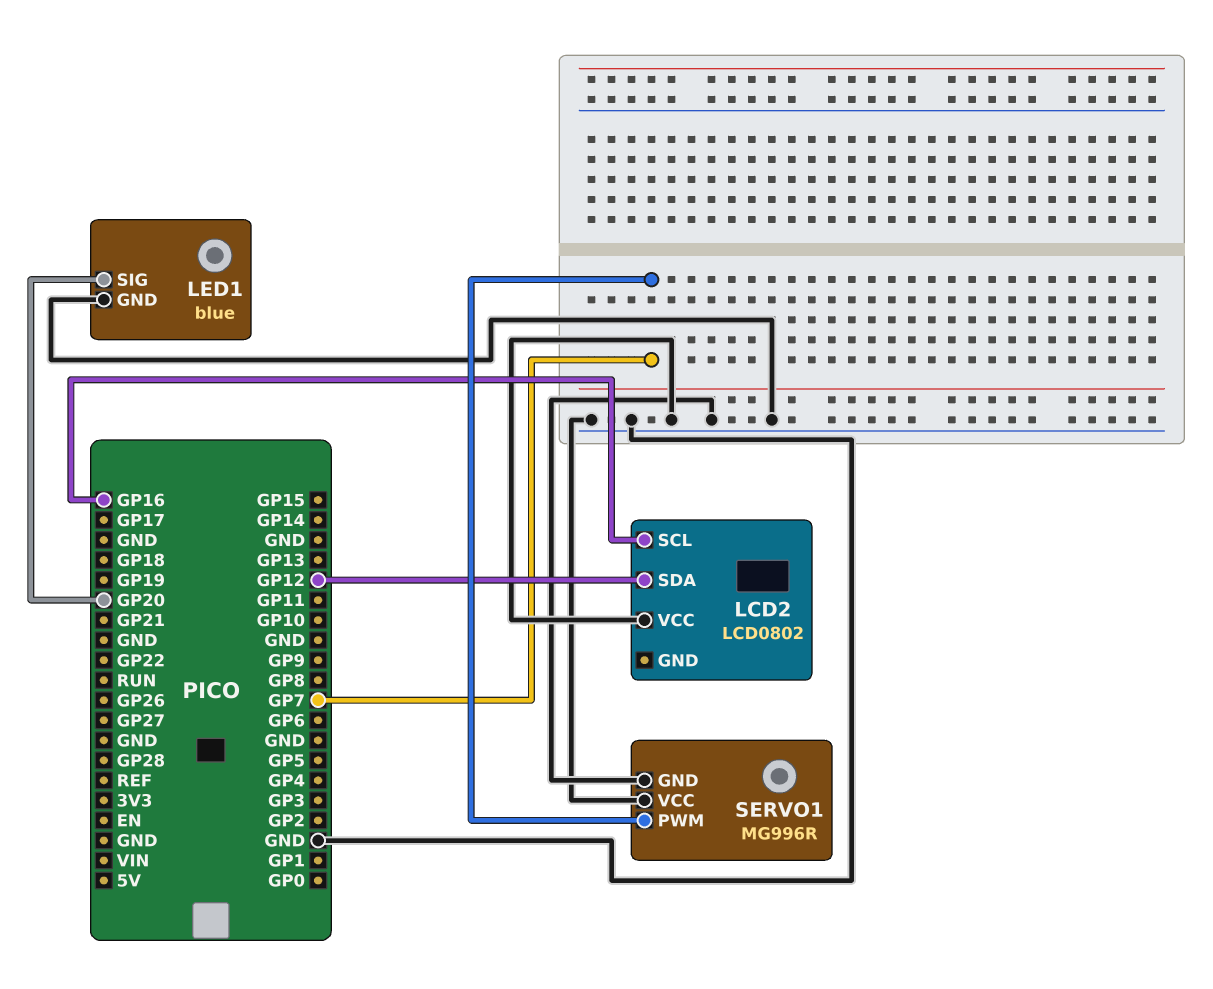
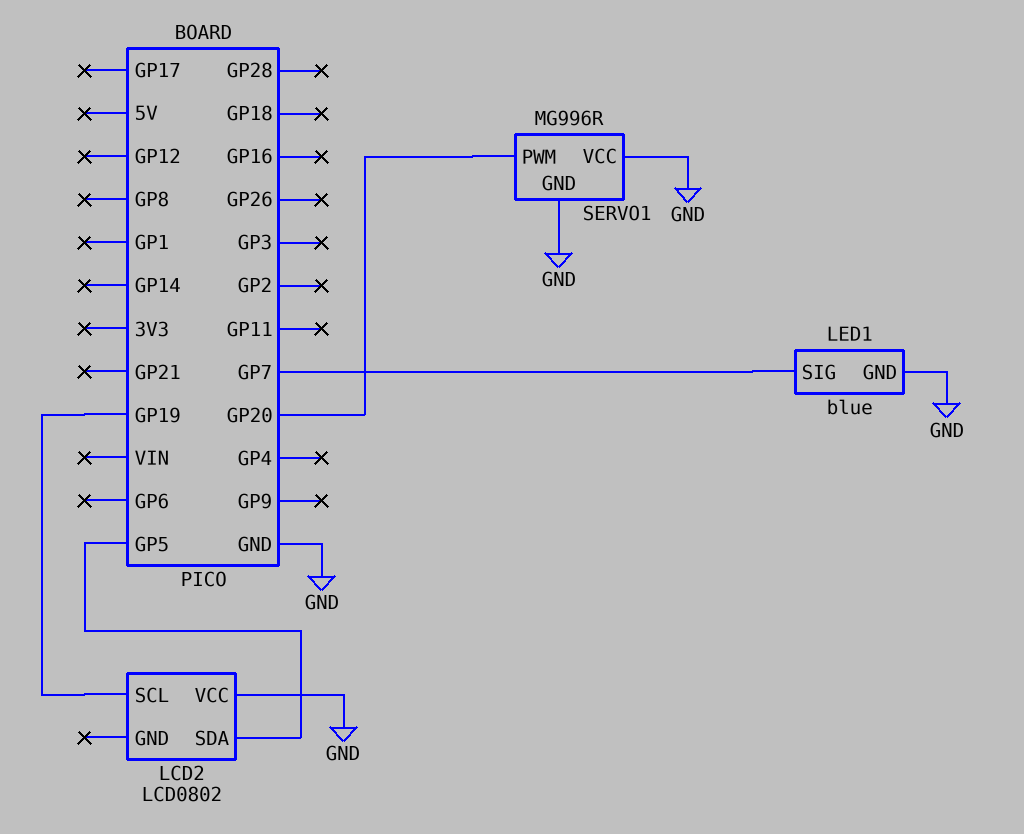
LCD2 pin SCL: GP16 -> GP19
LCD2 pin SDA: GP12 -> GP5
LED1 pin SIG: GP20 -> GP7
SERVO1 pin PWM: GP7 -> GP20

